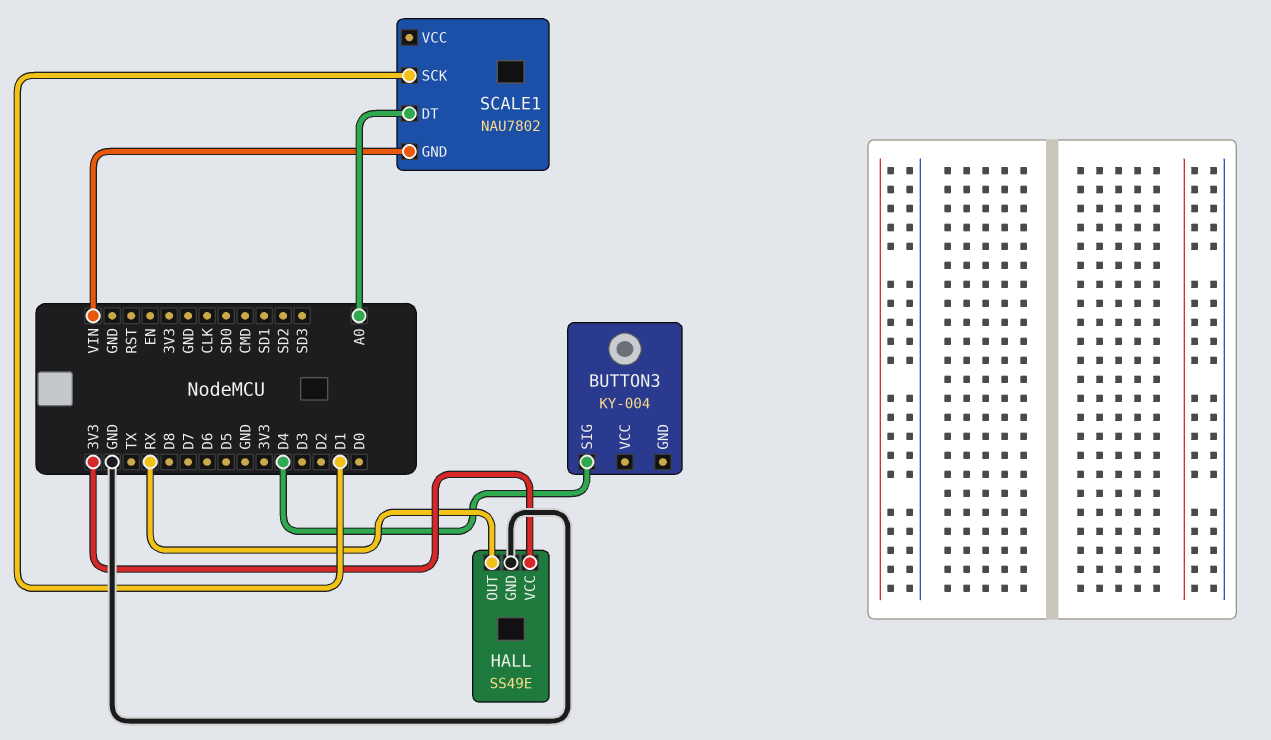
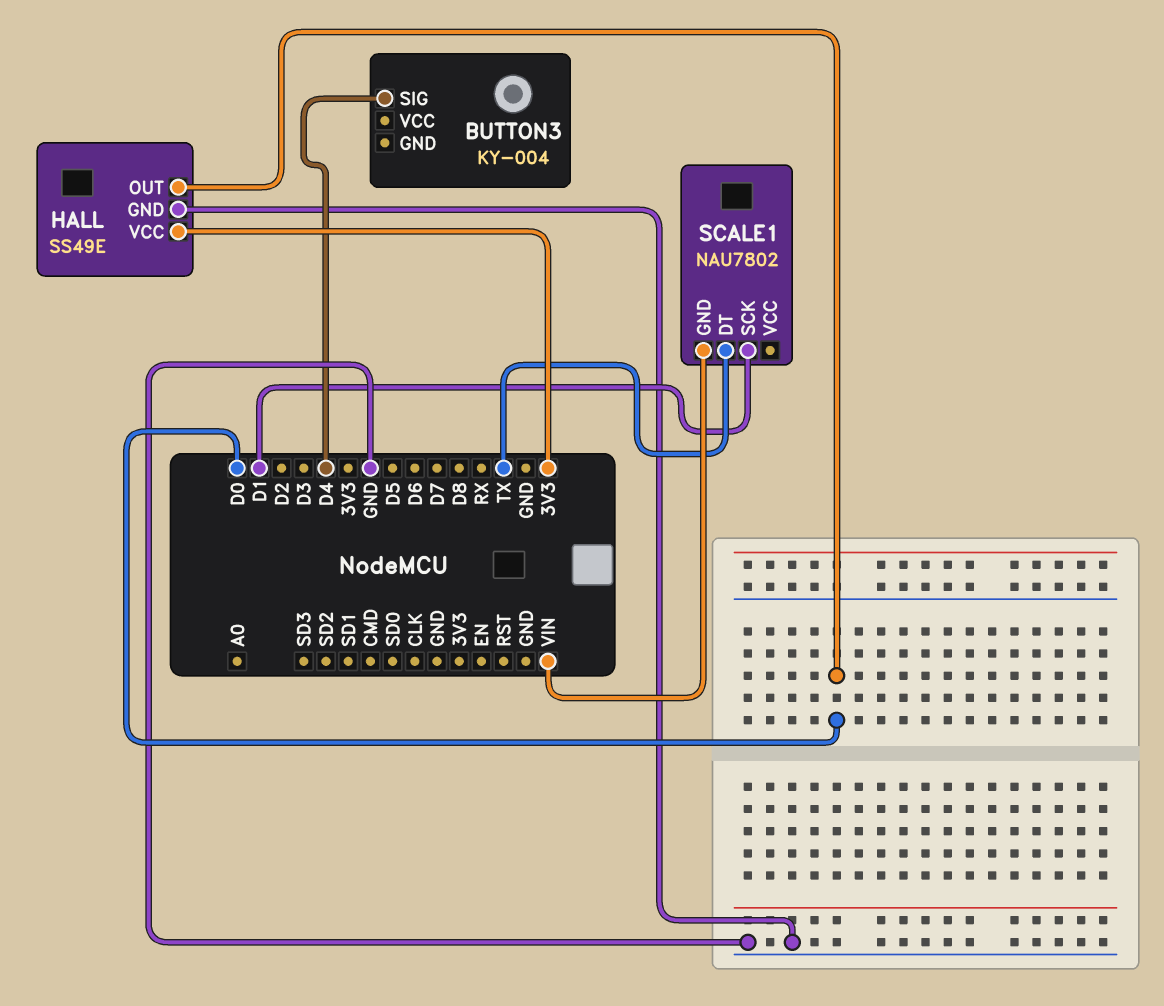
HALL pin OUT: RX -> D0
SCALE1 pin DT: A0 -> TX

